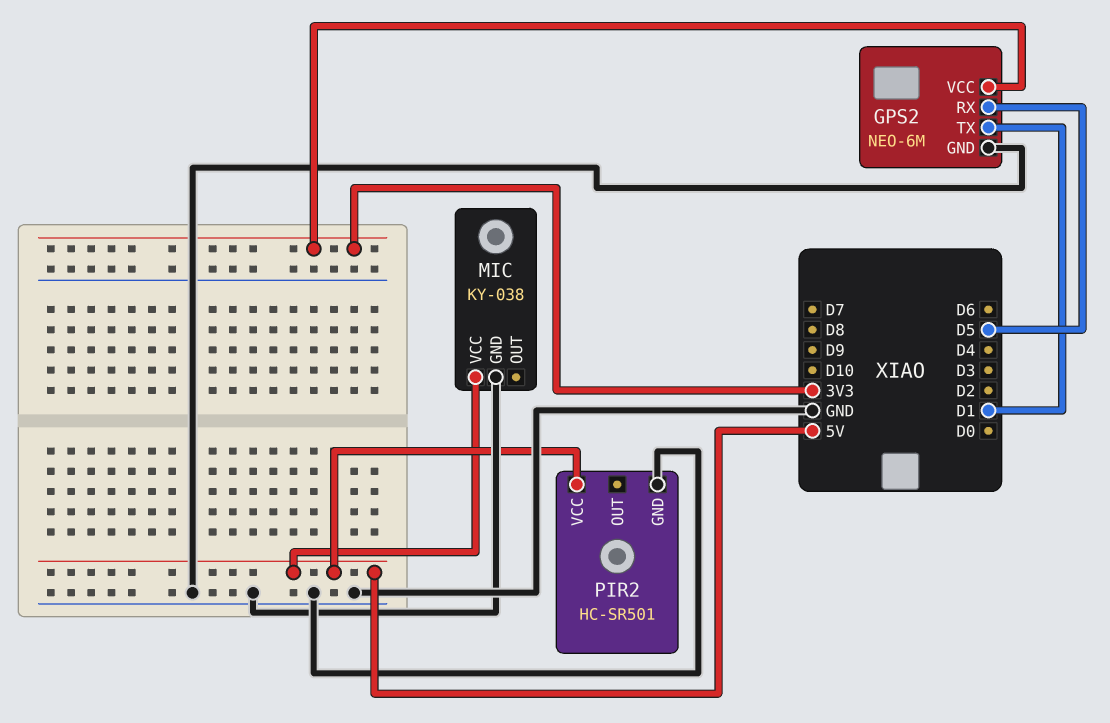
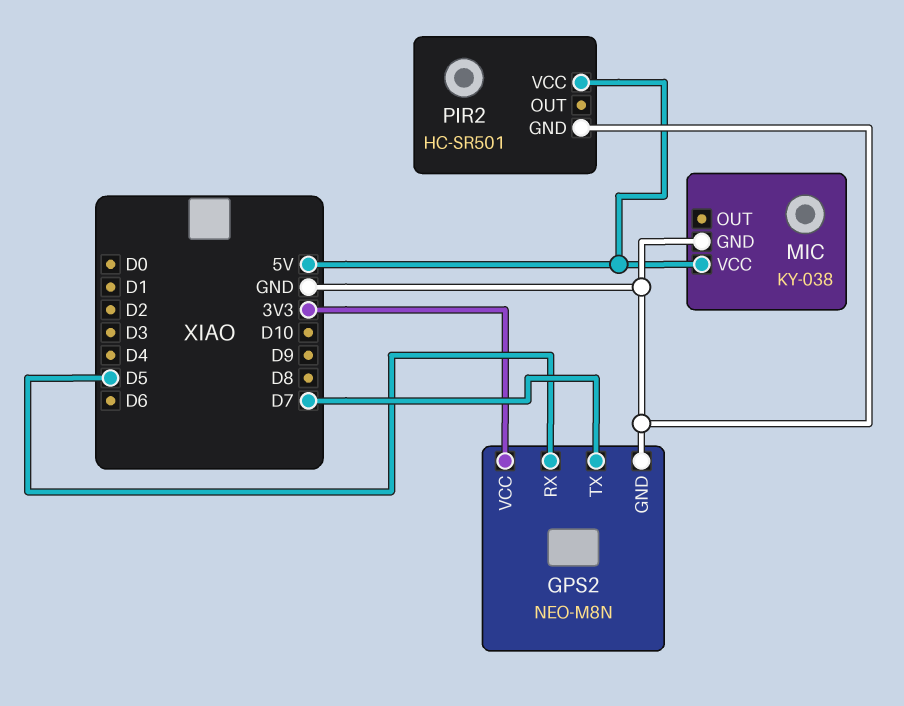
GPS2: NEO-6M -> NEO-M8N
GPS2 pin TX: D1 -> D7

